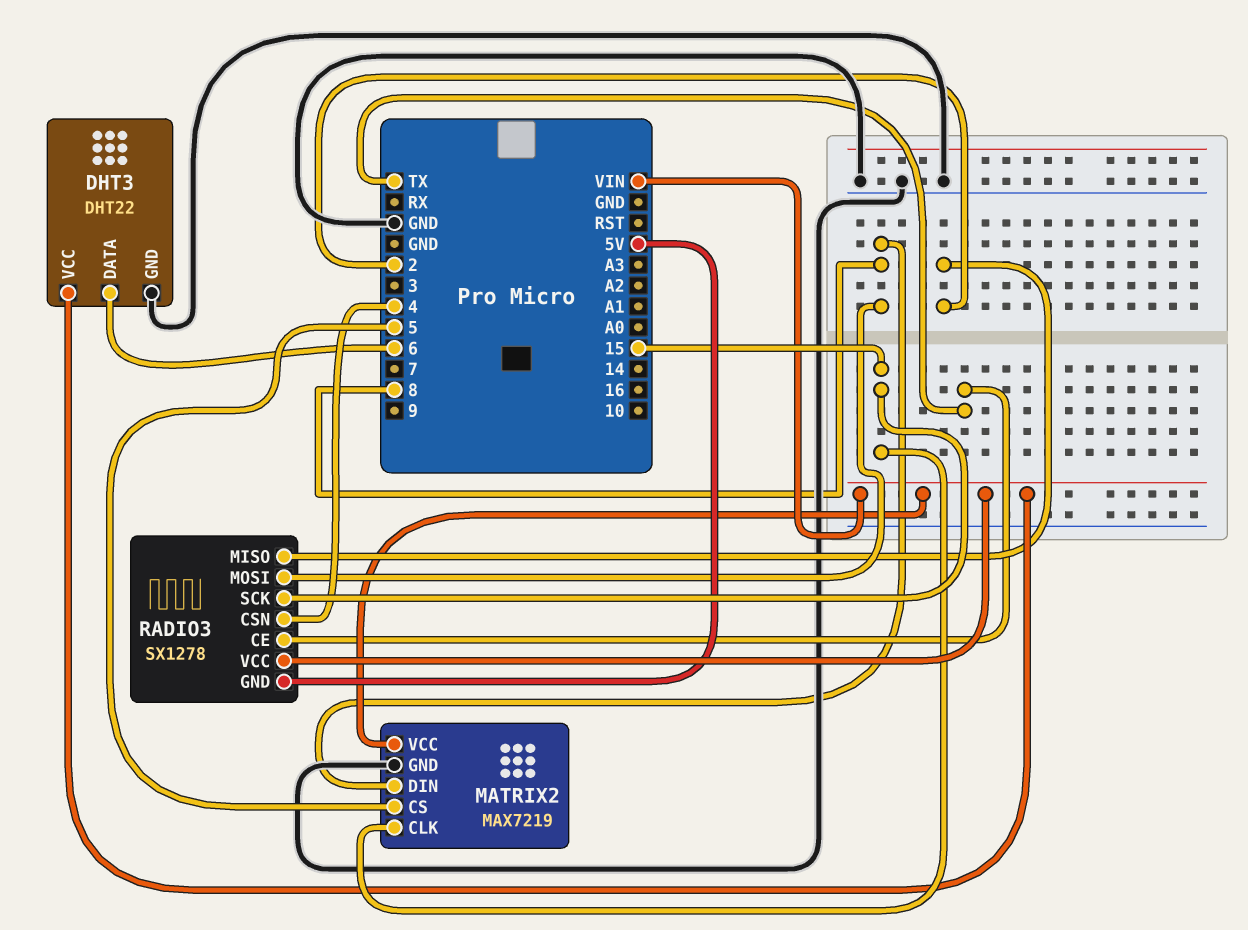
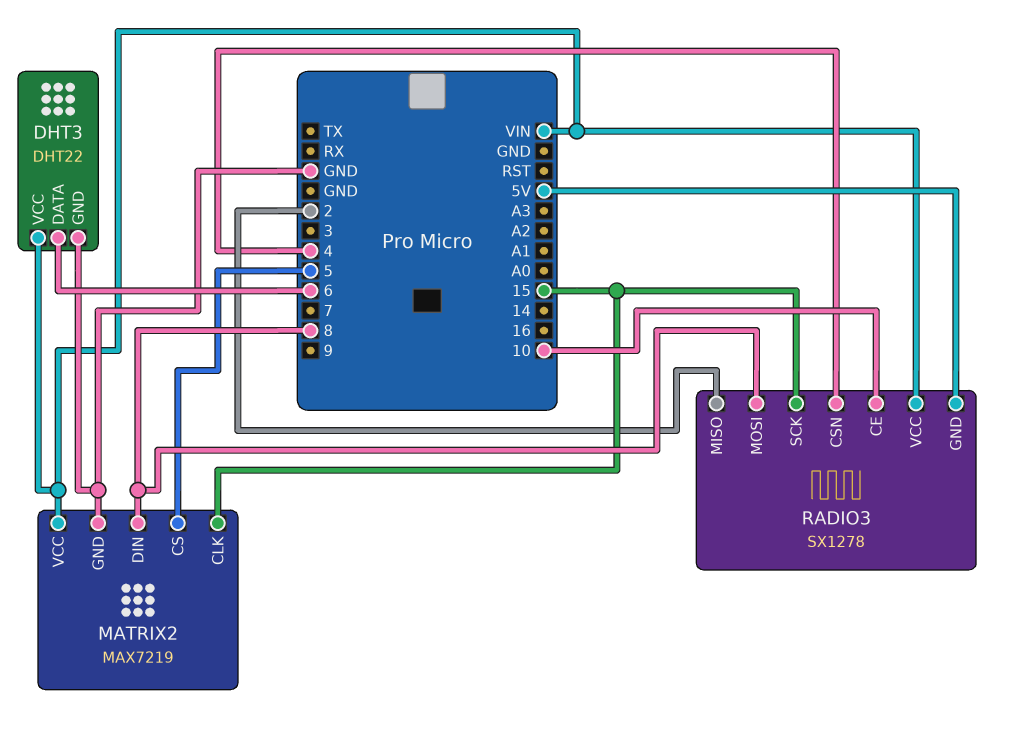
RADIO3 pin CE: TX -> 10

